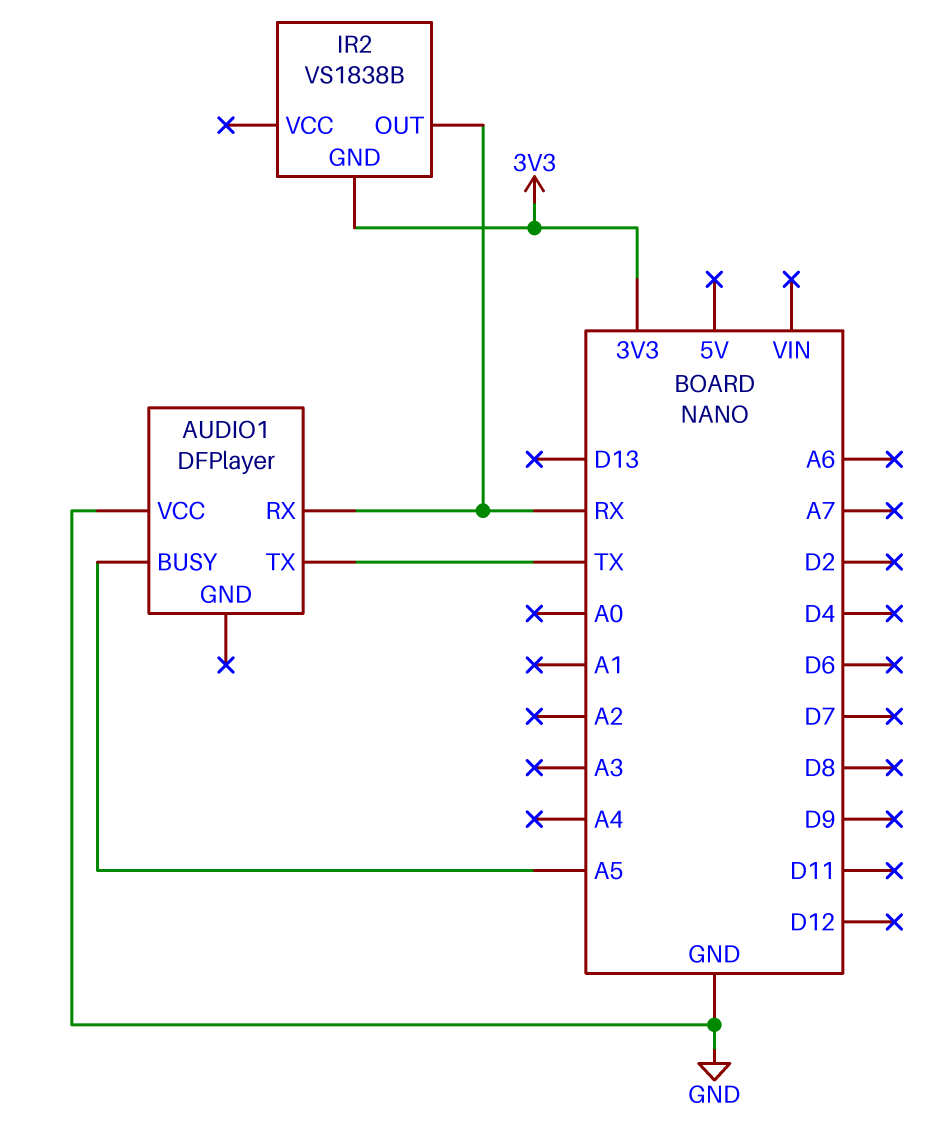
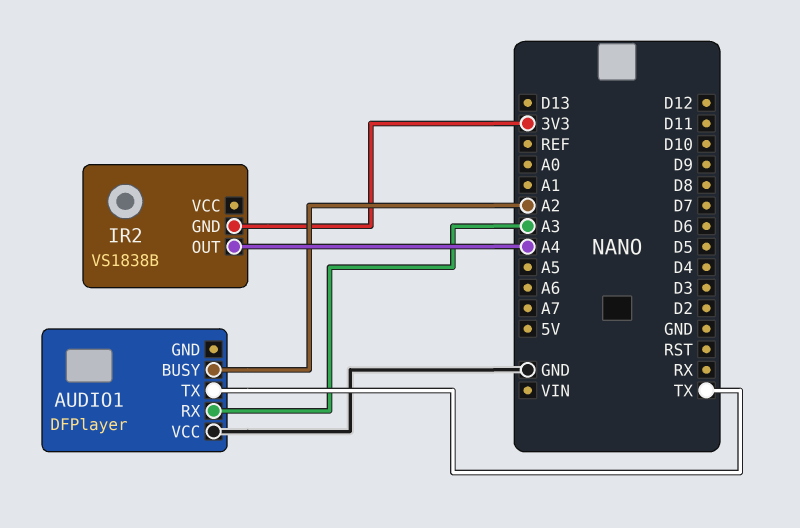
AUDIO1 pin BUSY: A5 -> A2
AUDIO1 pin RX: RX -> A3
IR2 pin OUT: RX -> A4

